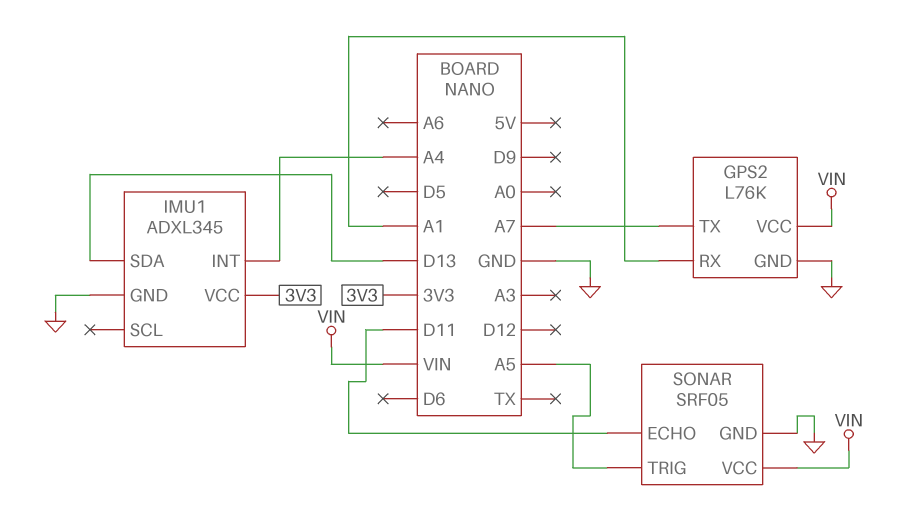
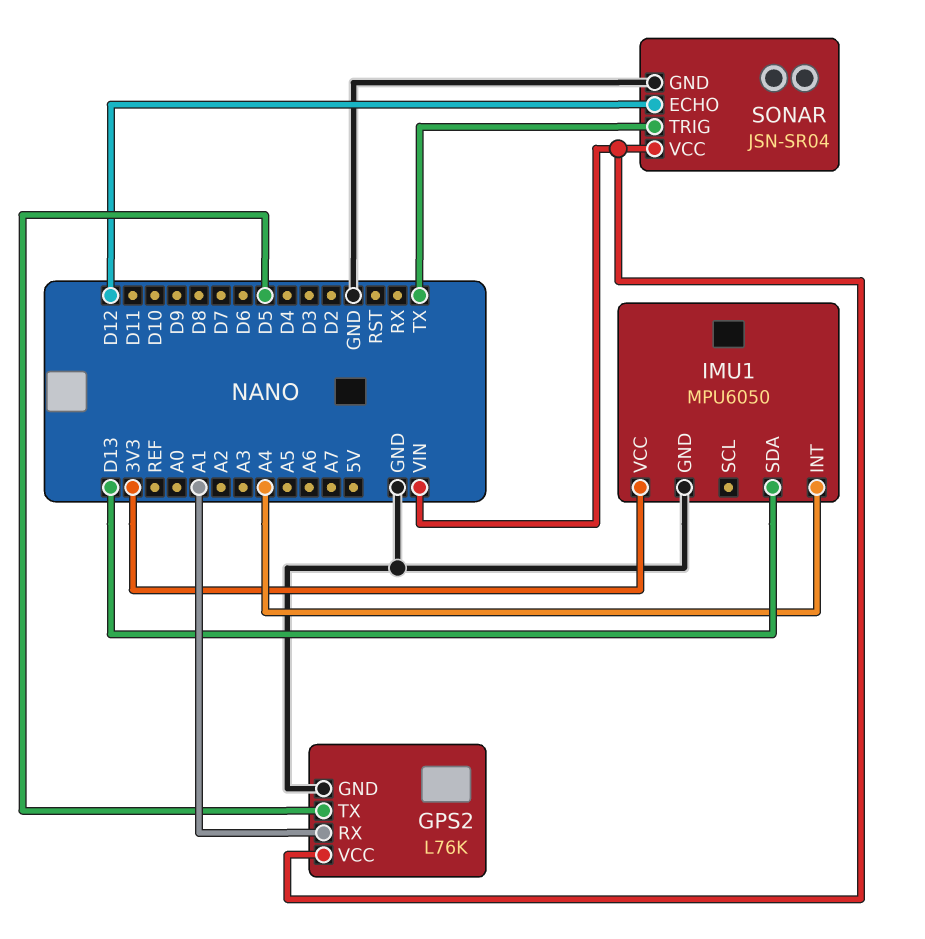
GPS2 pin TX: A7 -> D5
IMU1: ADXL345 -> MPU6050
SONAR: SRF05 -> JSN-SR04
SONAR pin ECHO: D11 -> D12
SONAR pin TRIG: A5 -> TX

